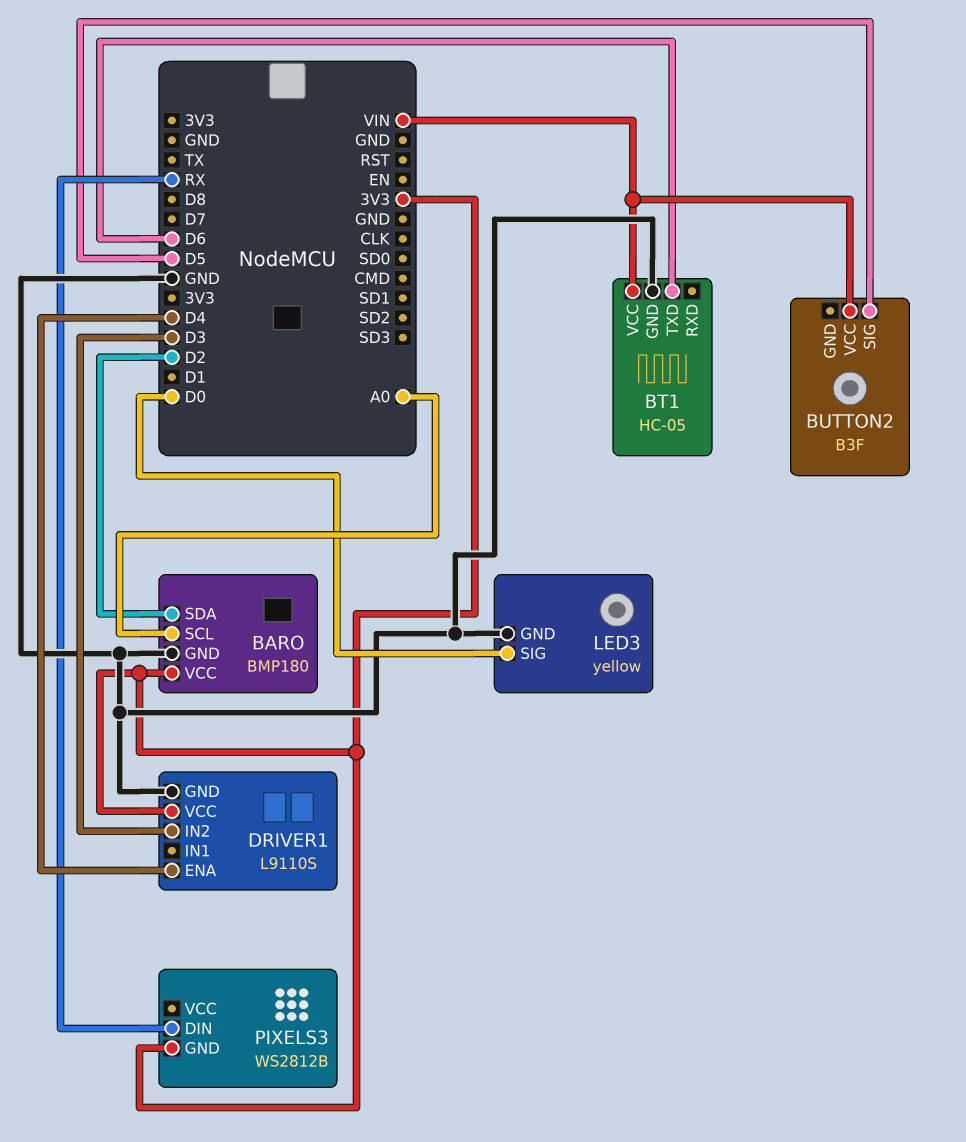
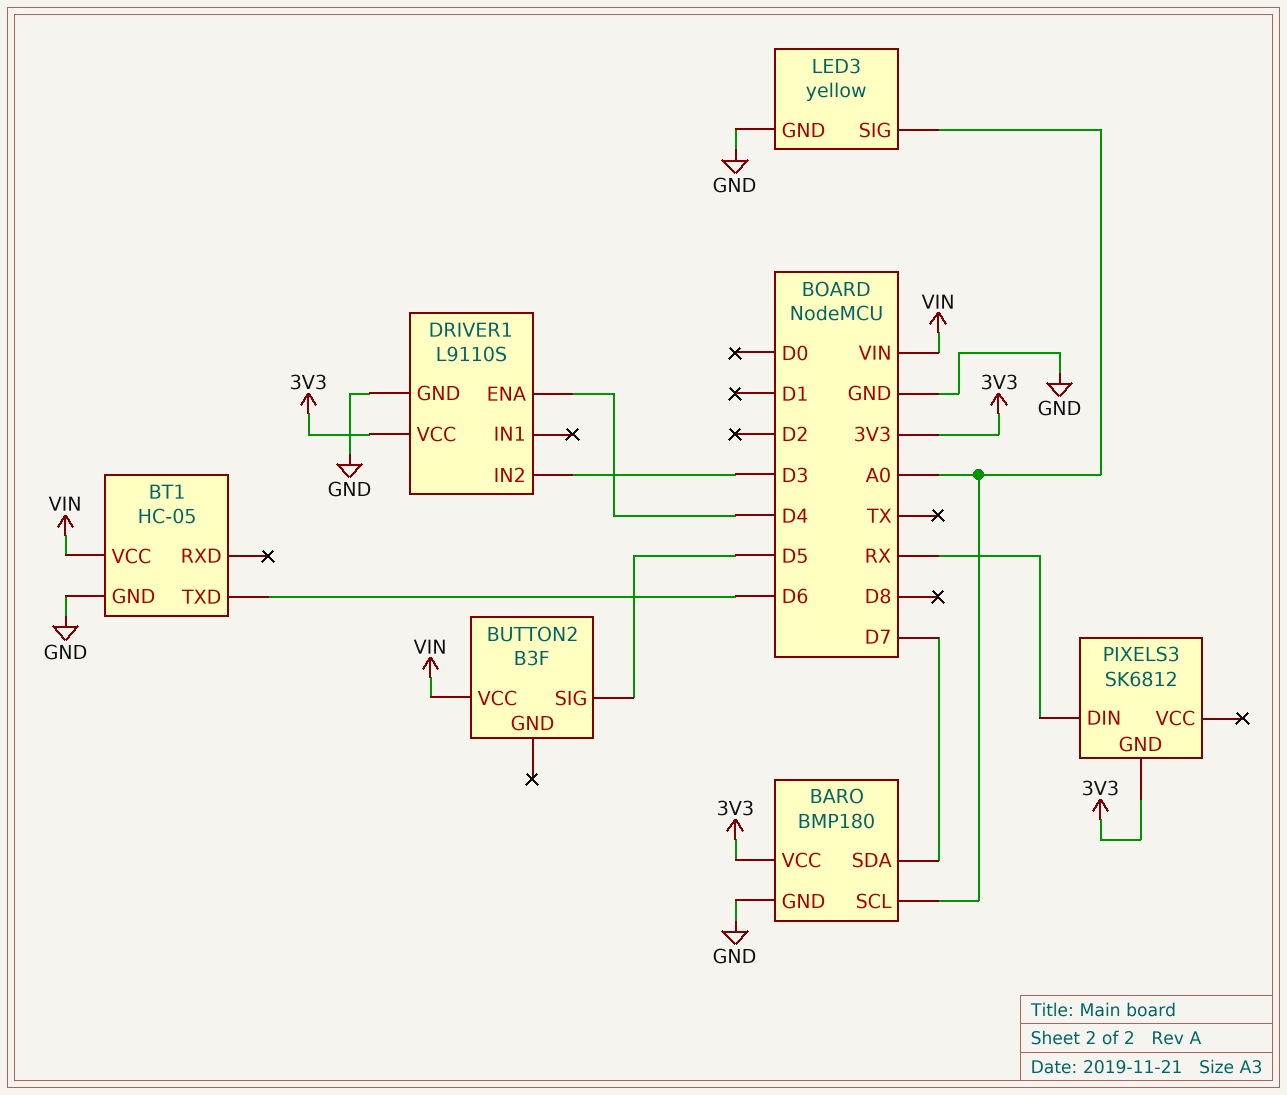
BARO pin SDA: D2 -> D7
LED3 pin SIG: D0 -> A0
PIXELS3: WS2812B -> SK6812

